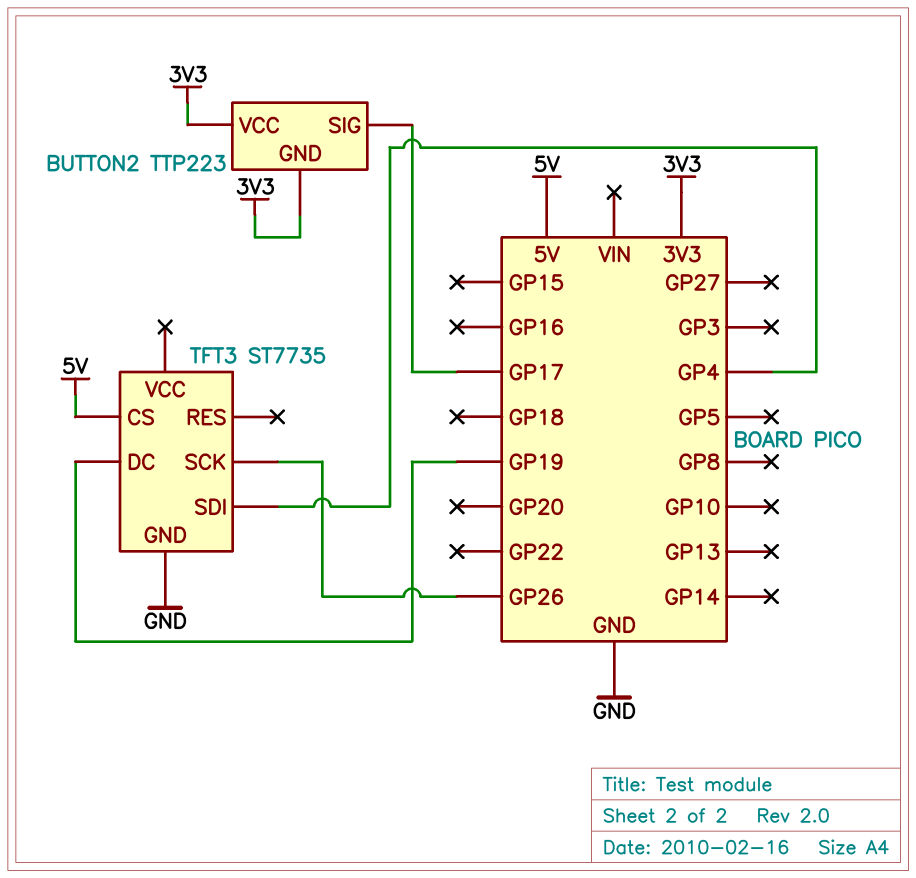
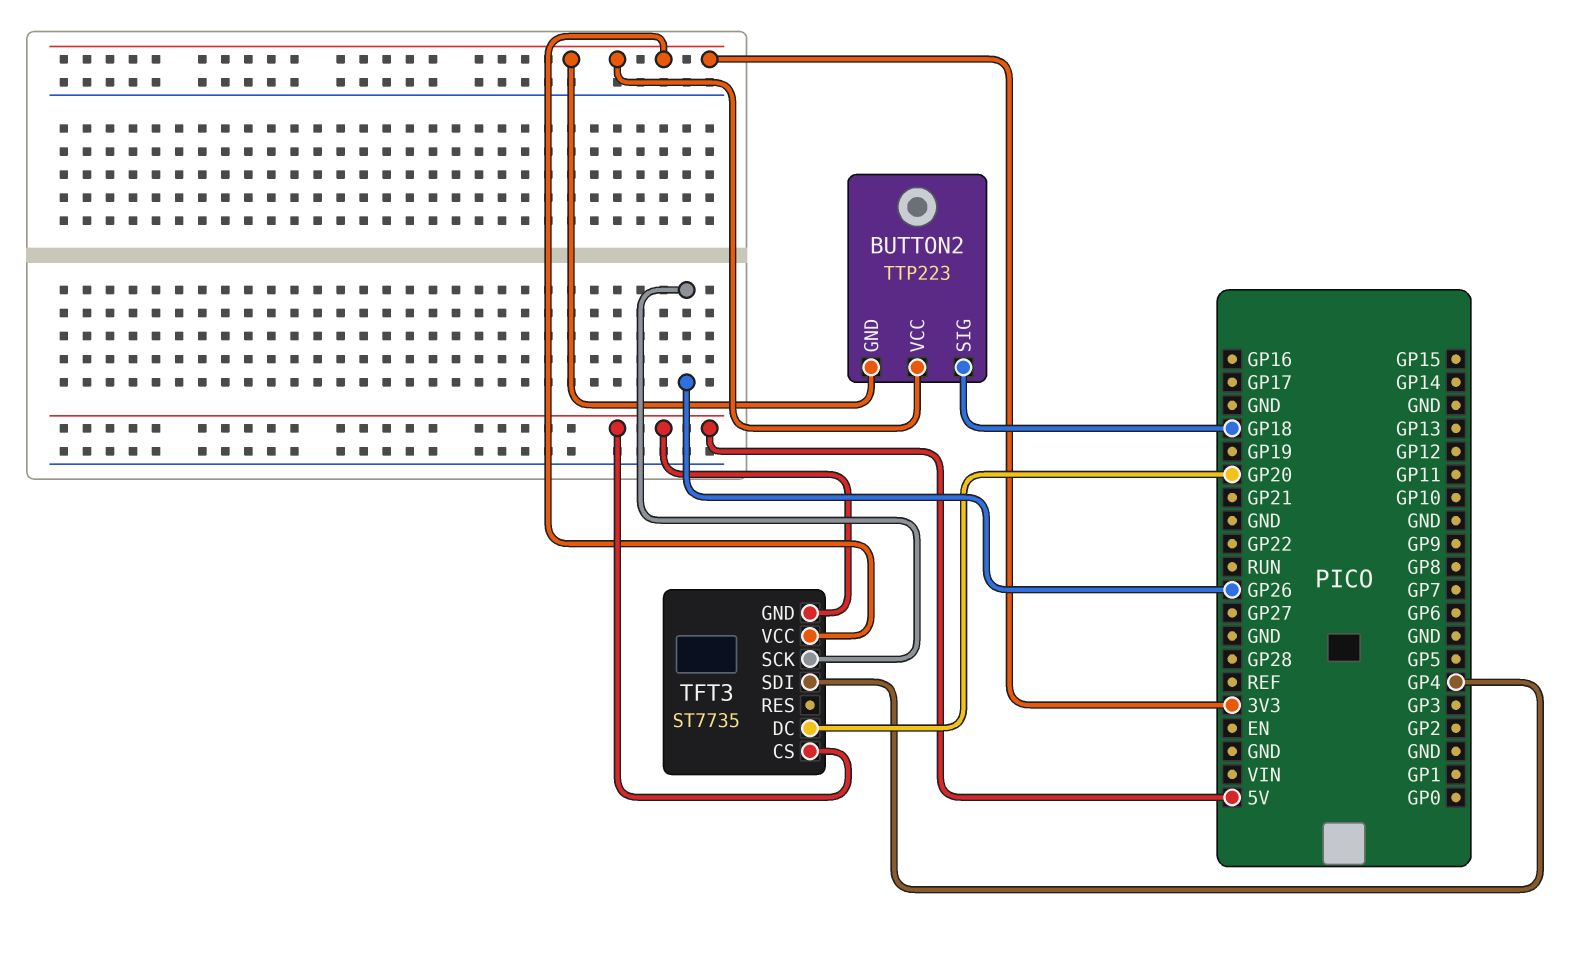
BUTTON2 pin SIG: GP17 -> GP18
TFT3 pin DC: GP19 -> GP20
TFT3 pin GND: GND -> 5V
TFT3 pin VCC: none -> 3V3

